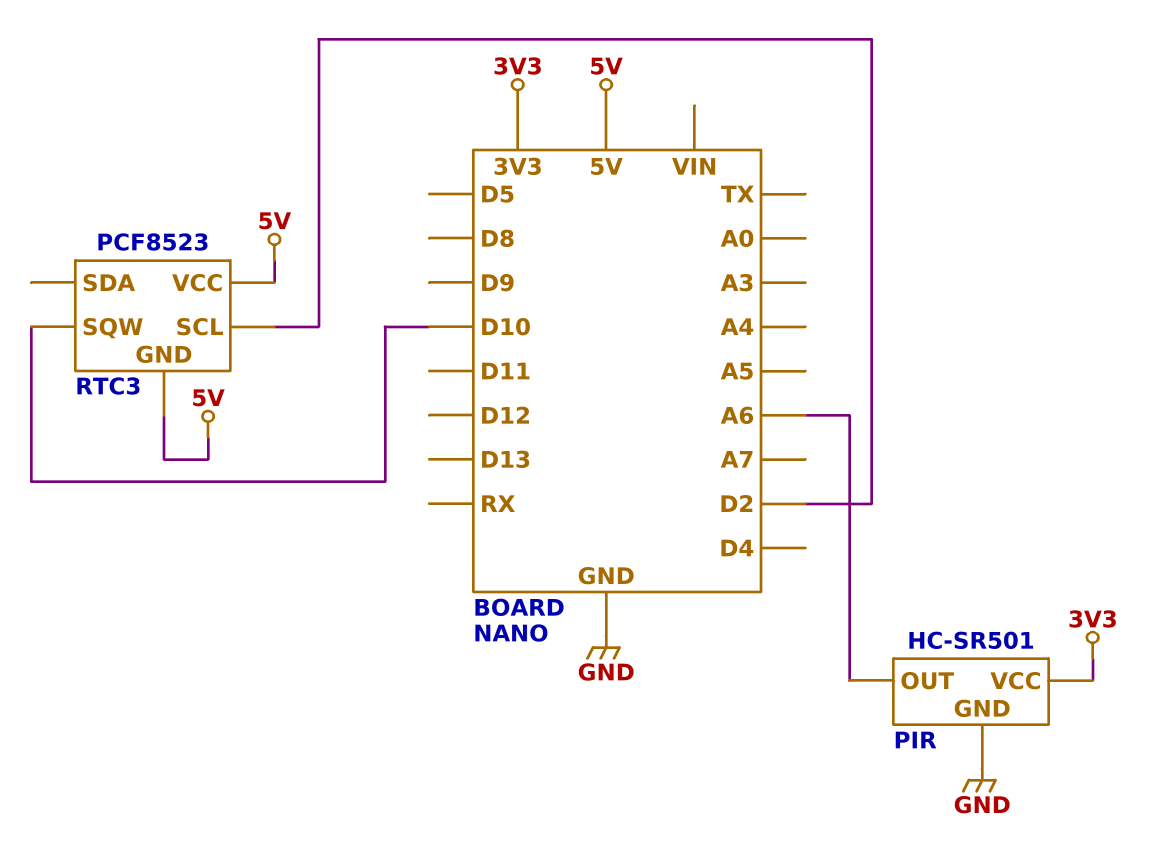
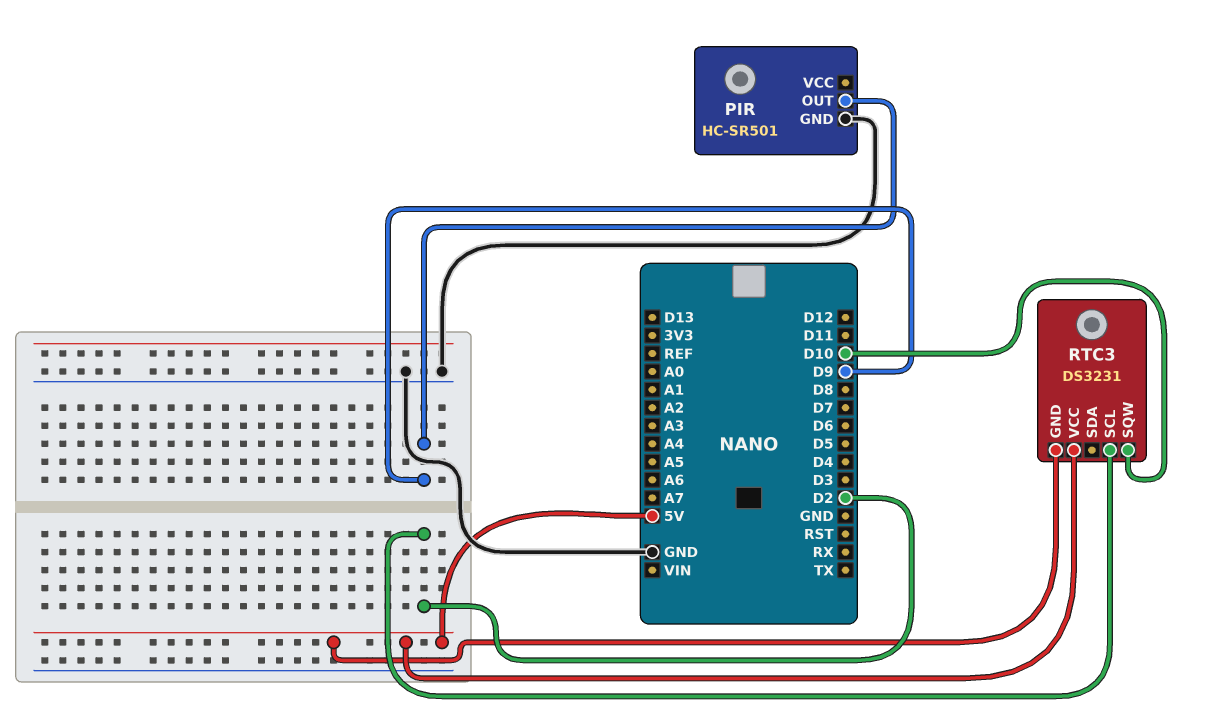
PIR pin OUT: A6 -> D9
PIR pin VCC: 3V3 -> none
RTC3: PCF8523 -> DS3231

